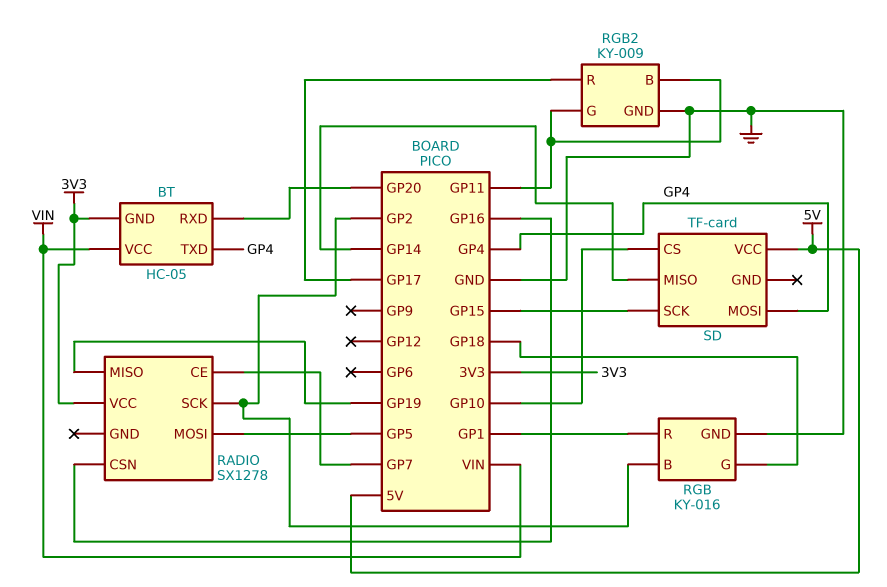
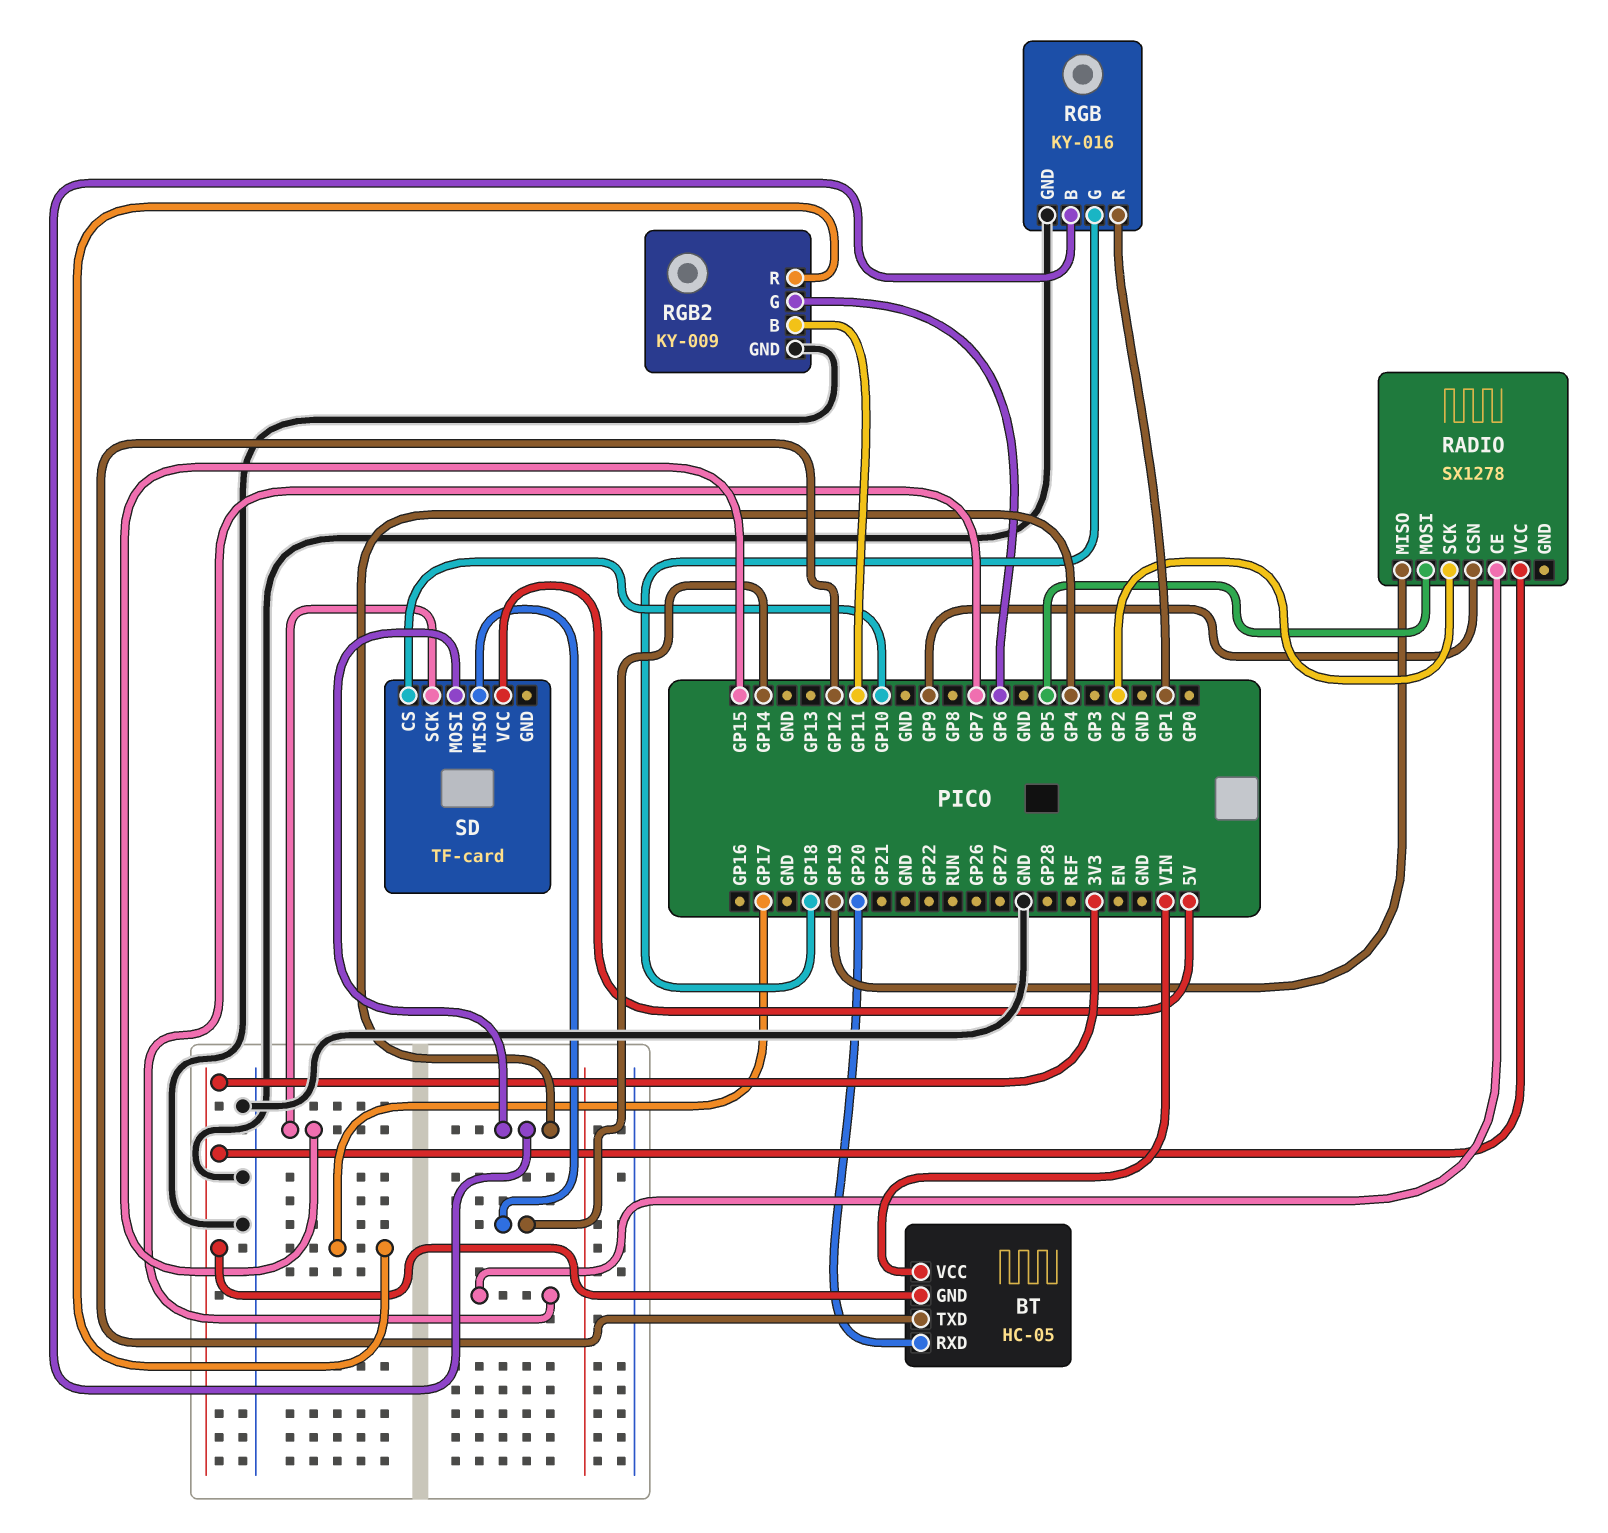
BT pin TXD: GP4 -> GP12
RADIO pin CSN: GP16 -> GP9
RGB pin B: GP2 -> GP4
RGB2 pin G: GP11 -> GP6

